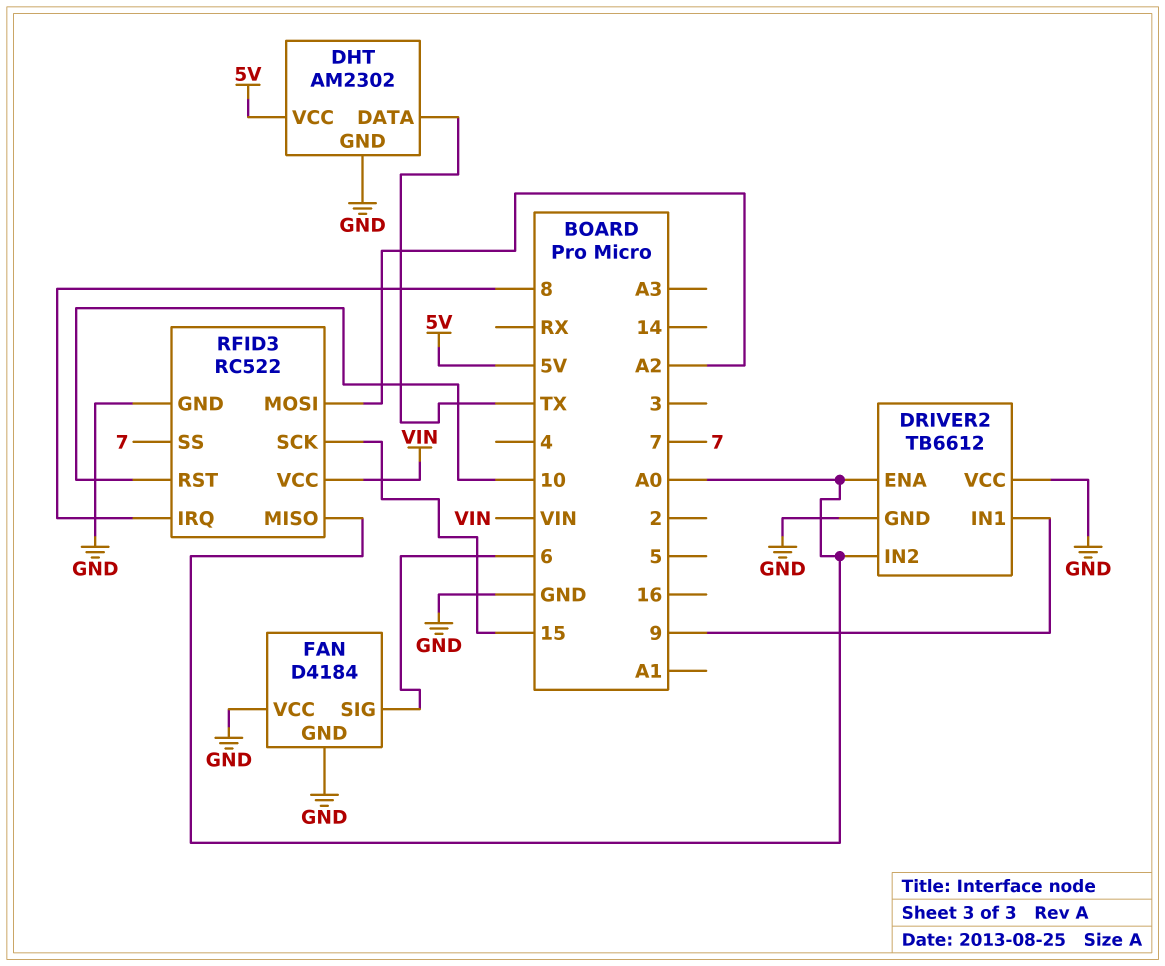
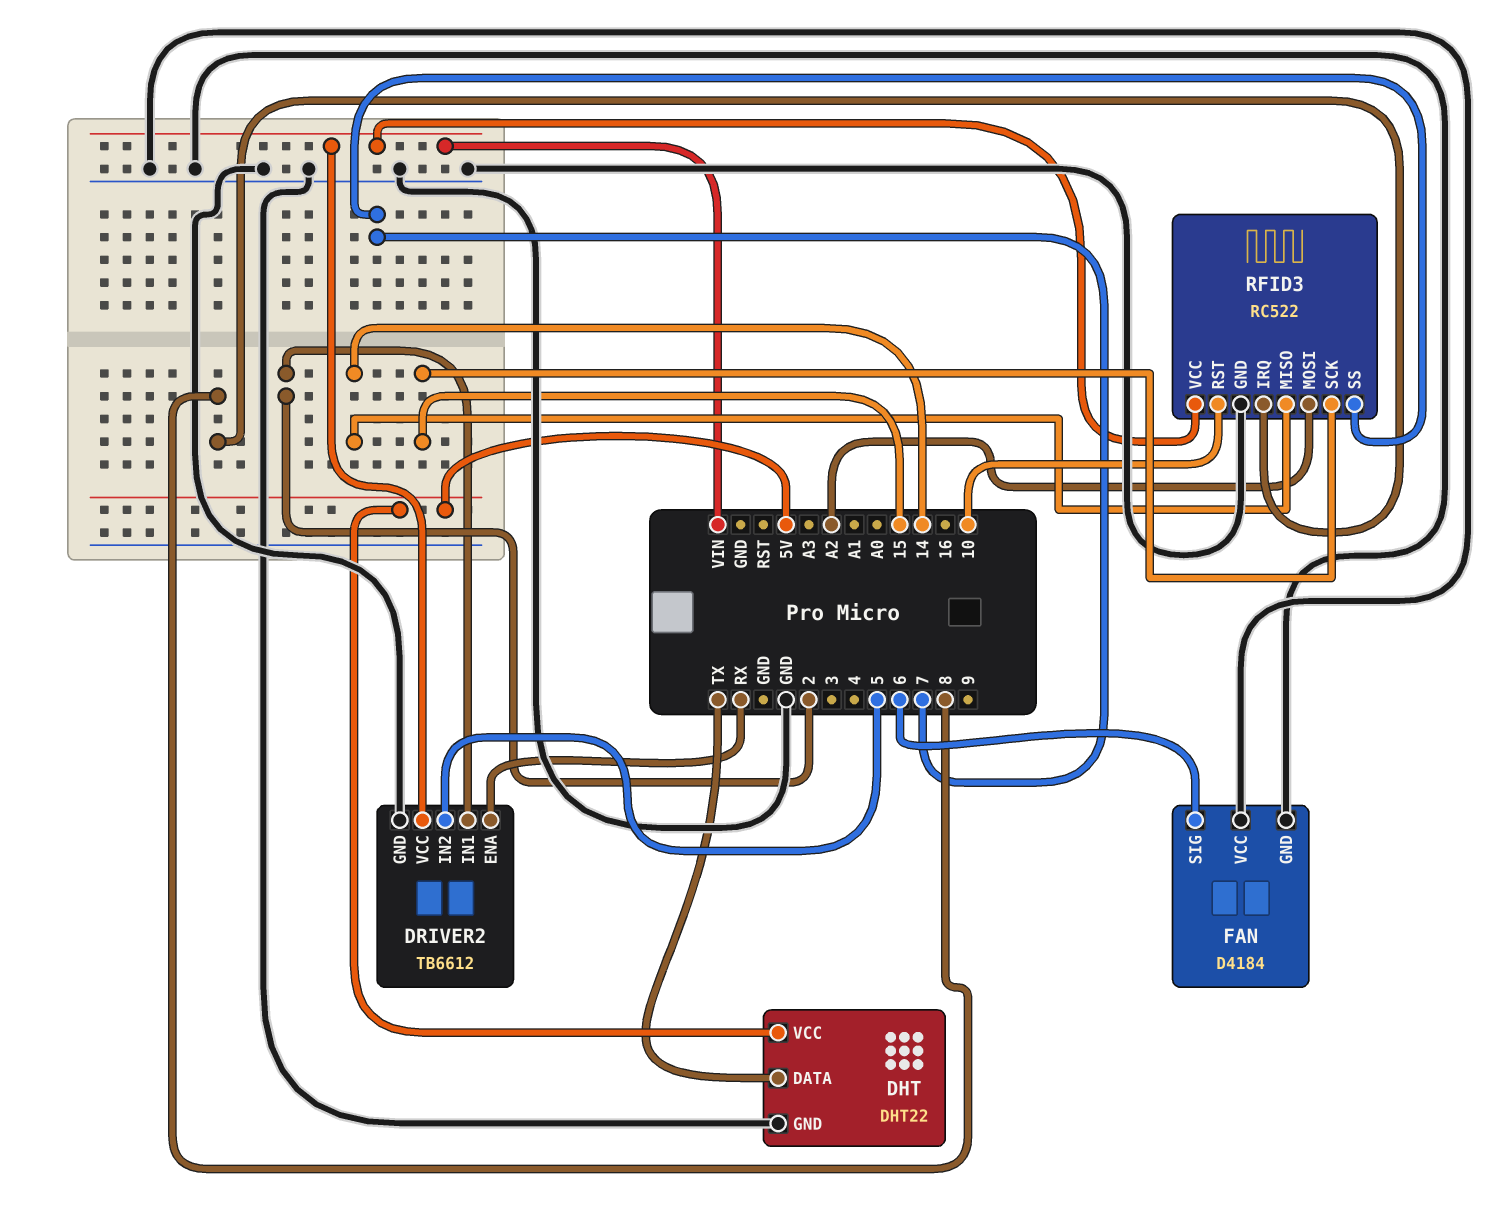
DHT: AM2302 -> DHT22
DRIVER2 pin ENA: A0 -> RX
DRIVER2 pin IN1: 9 -> 2
DRIVER2 pin IN2: A0 -> 5
DRIVER2 pin VCC: GND -> VIN
RFID3 pin MISO: A0 -> 14

